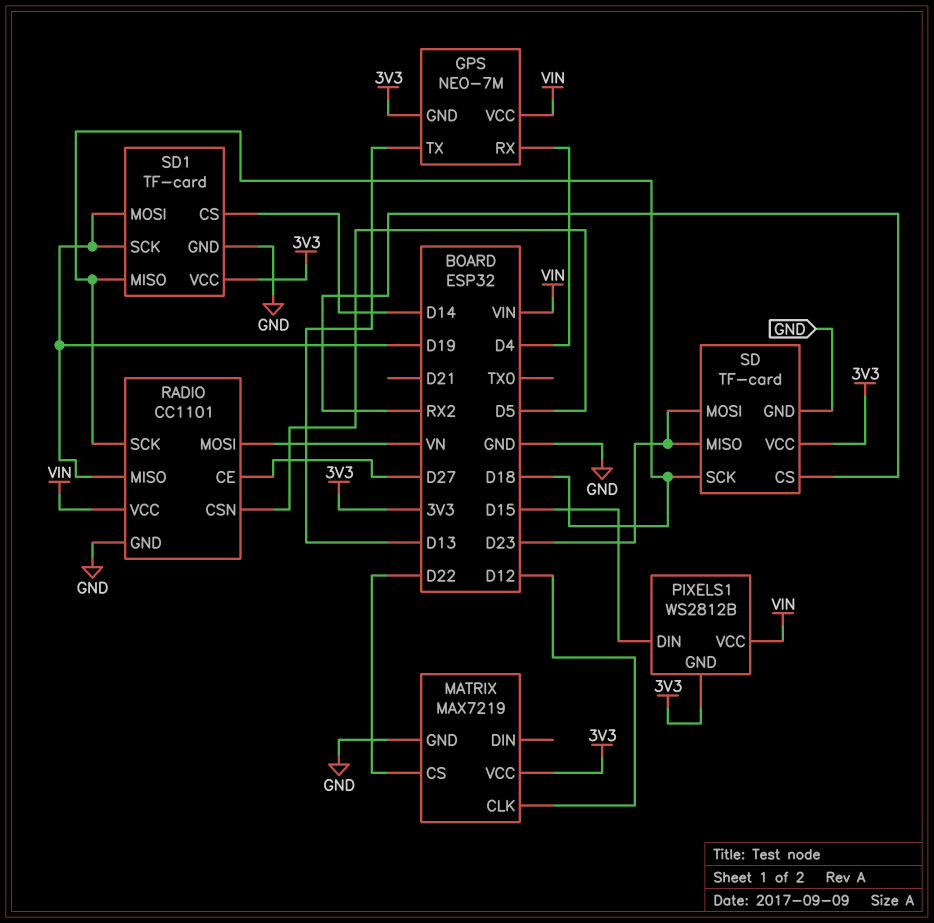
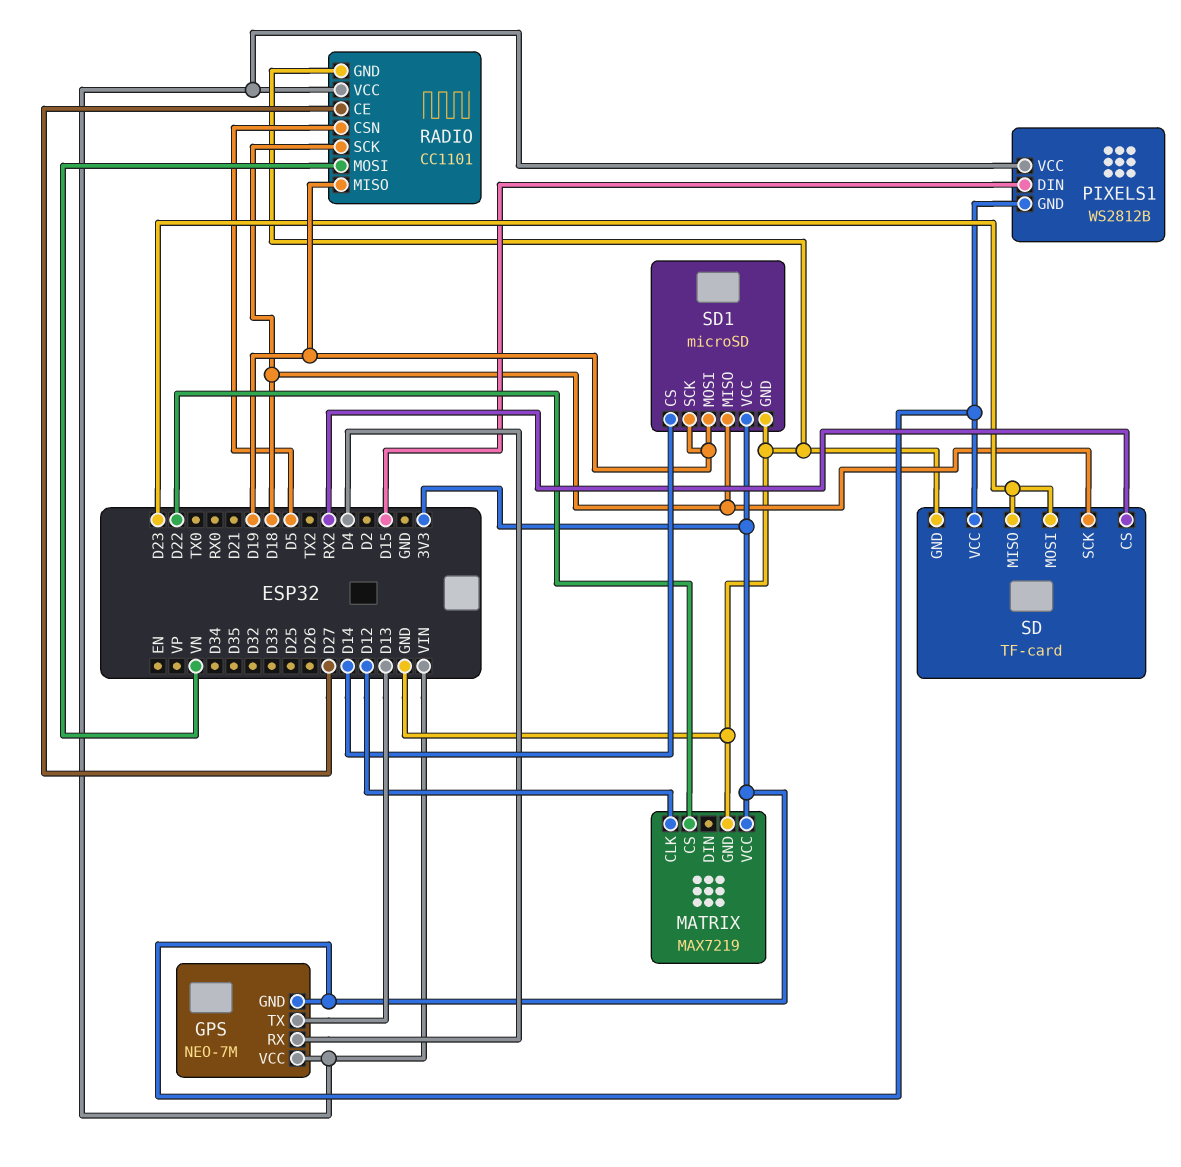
SD1: TF-card -> microSD

